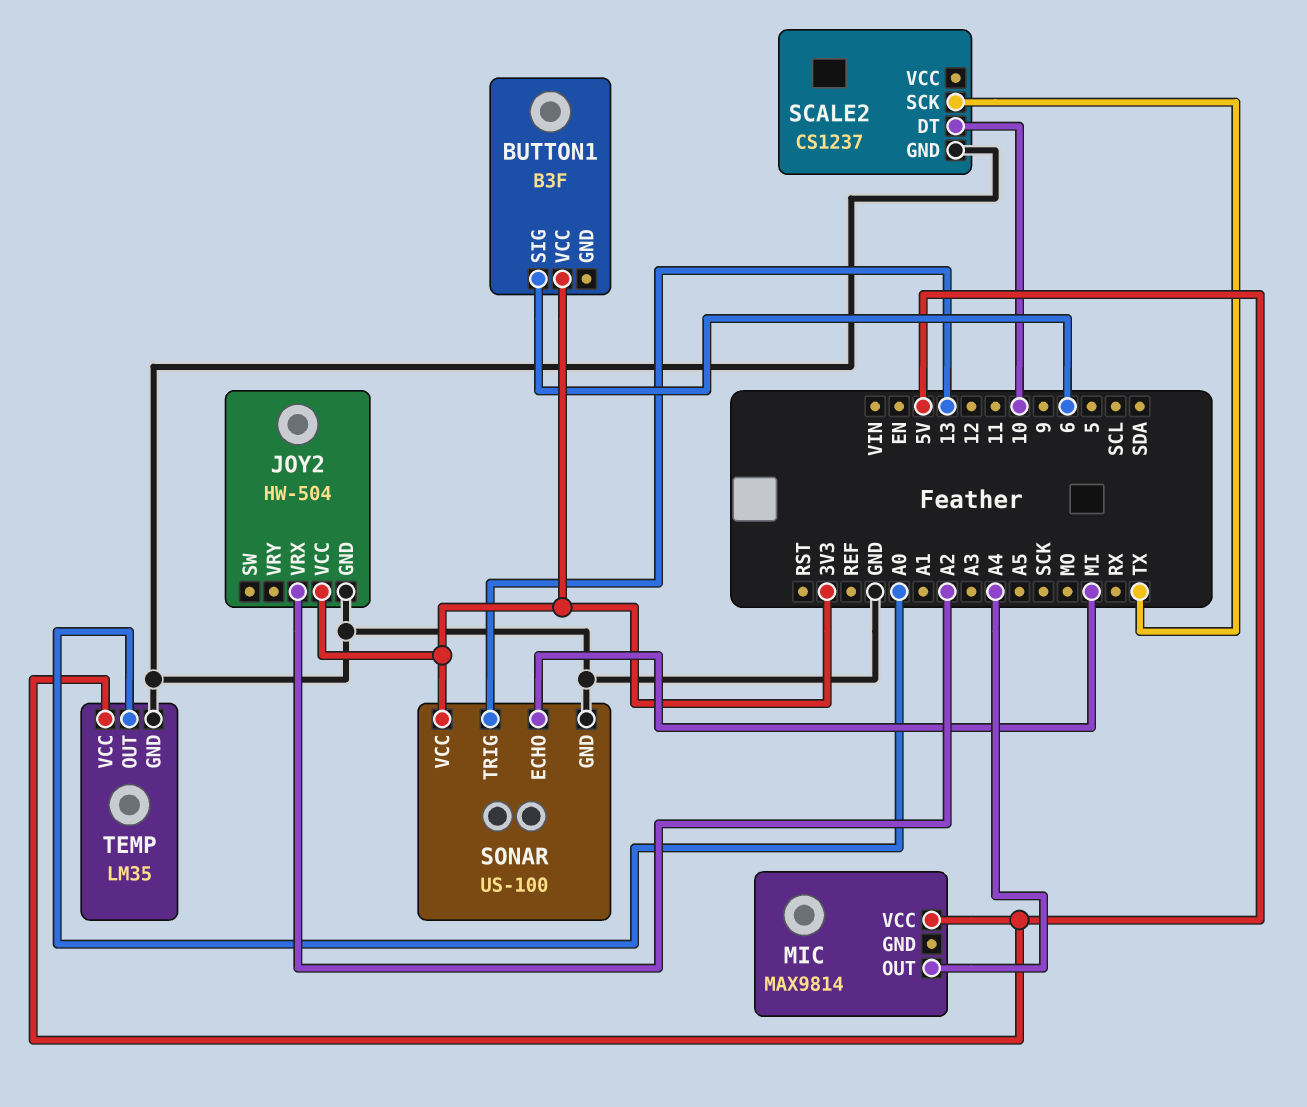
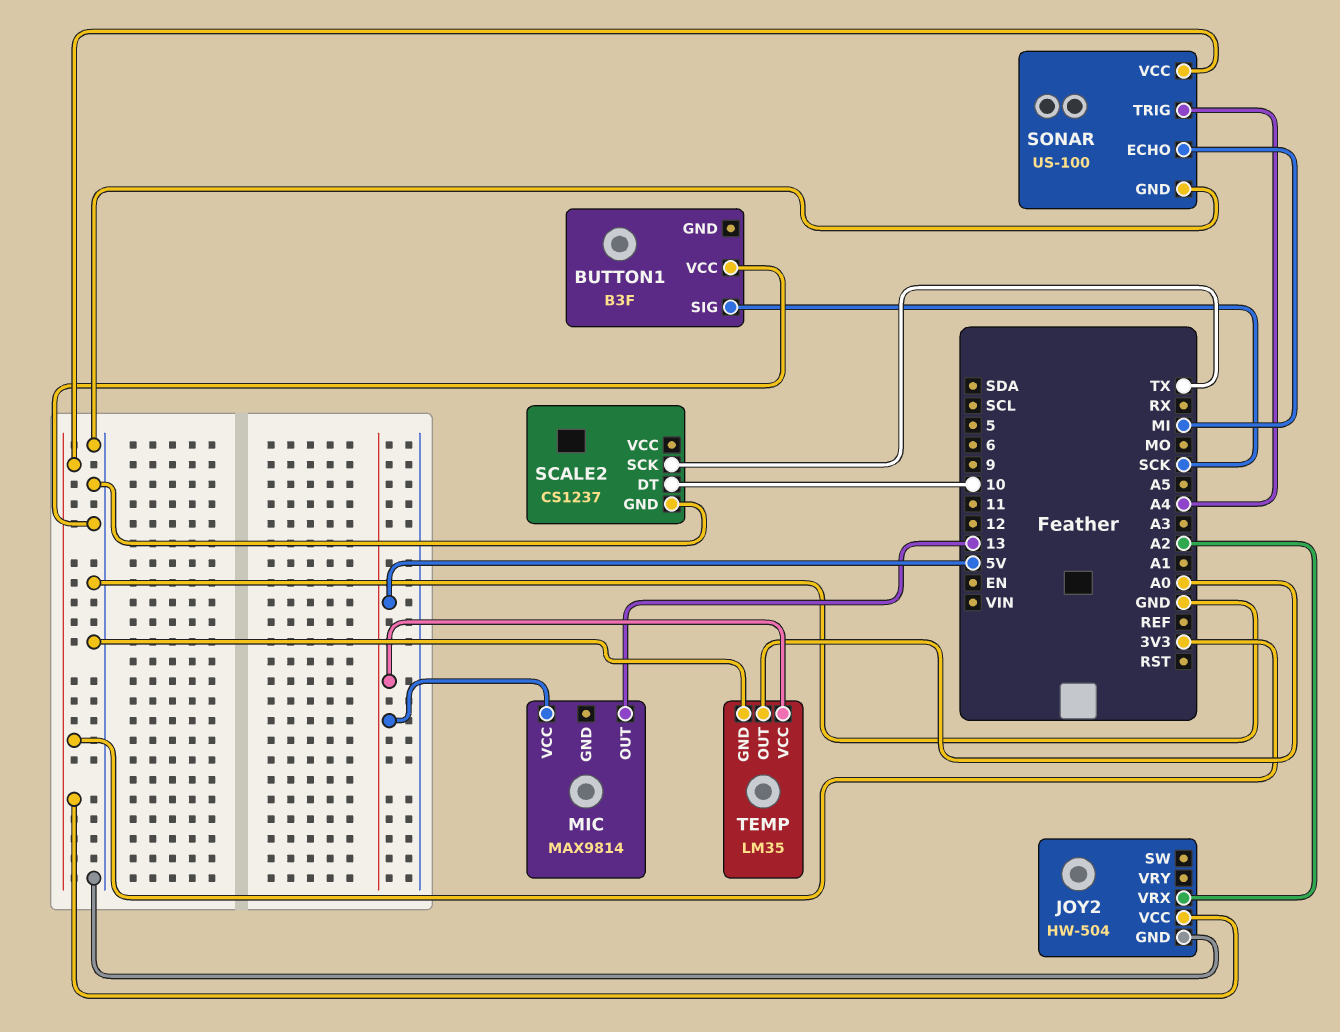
BUTTON1 pin SIG: 6 -> SCK
BUTTON1 pin VCC: 3V3 -> GND
MIC pin OUT: A4 -> 13
SONAR pin TRIG: 13 -> A4

